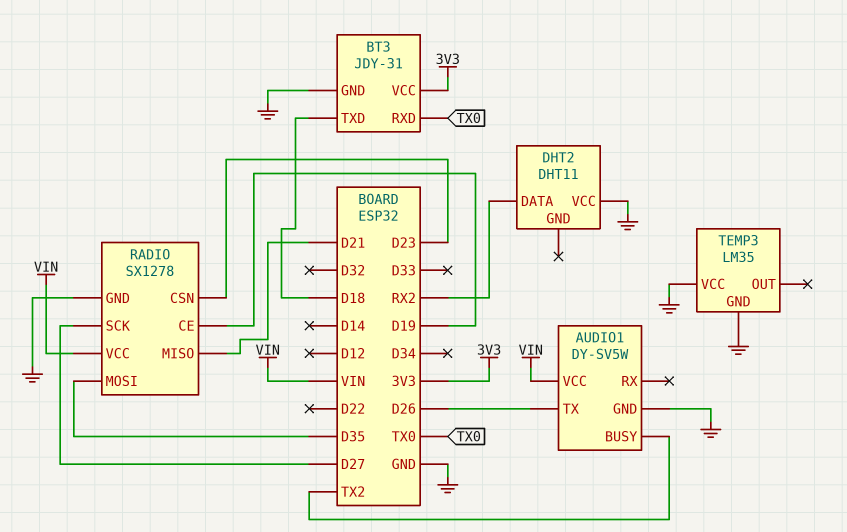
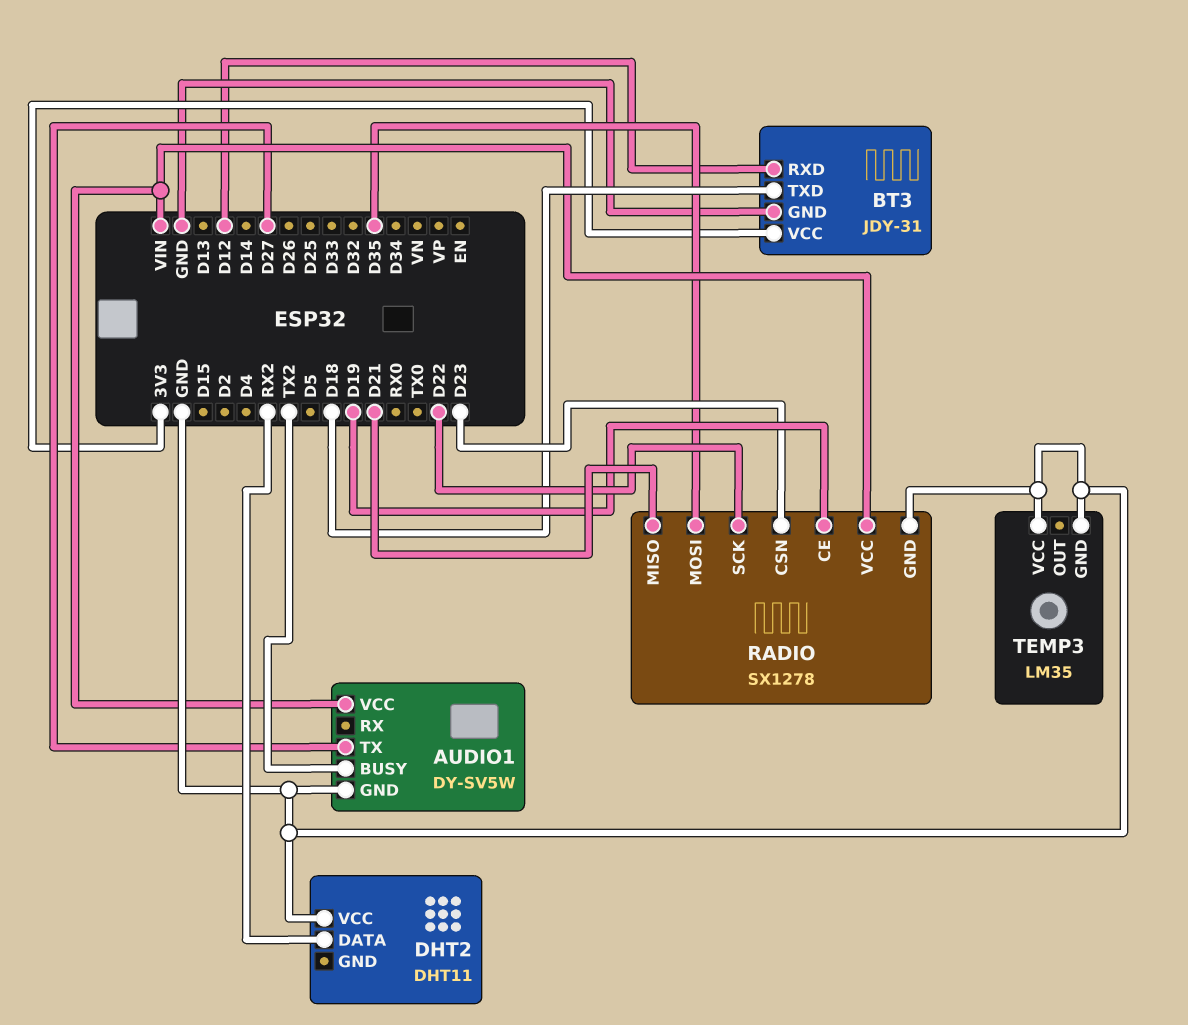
AUDIO1 pin TX: D26 -> D27
BT3 pin RXD: TX0 -> D12
RADIO pin SCK: D27 -> D22

